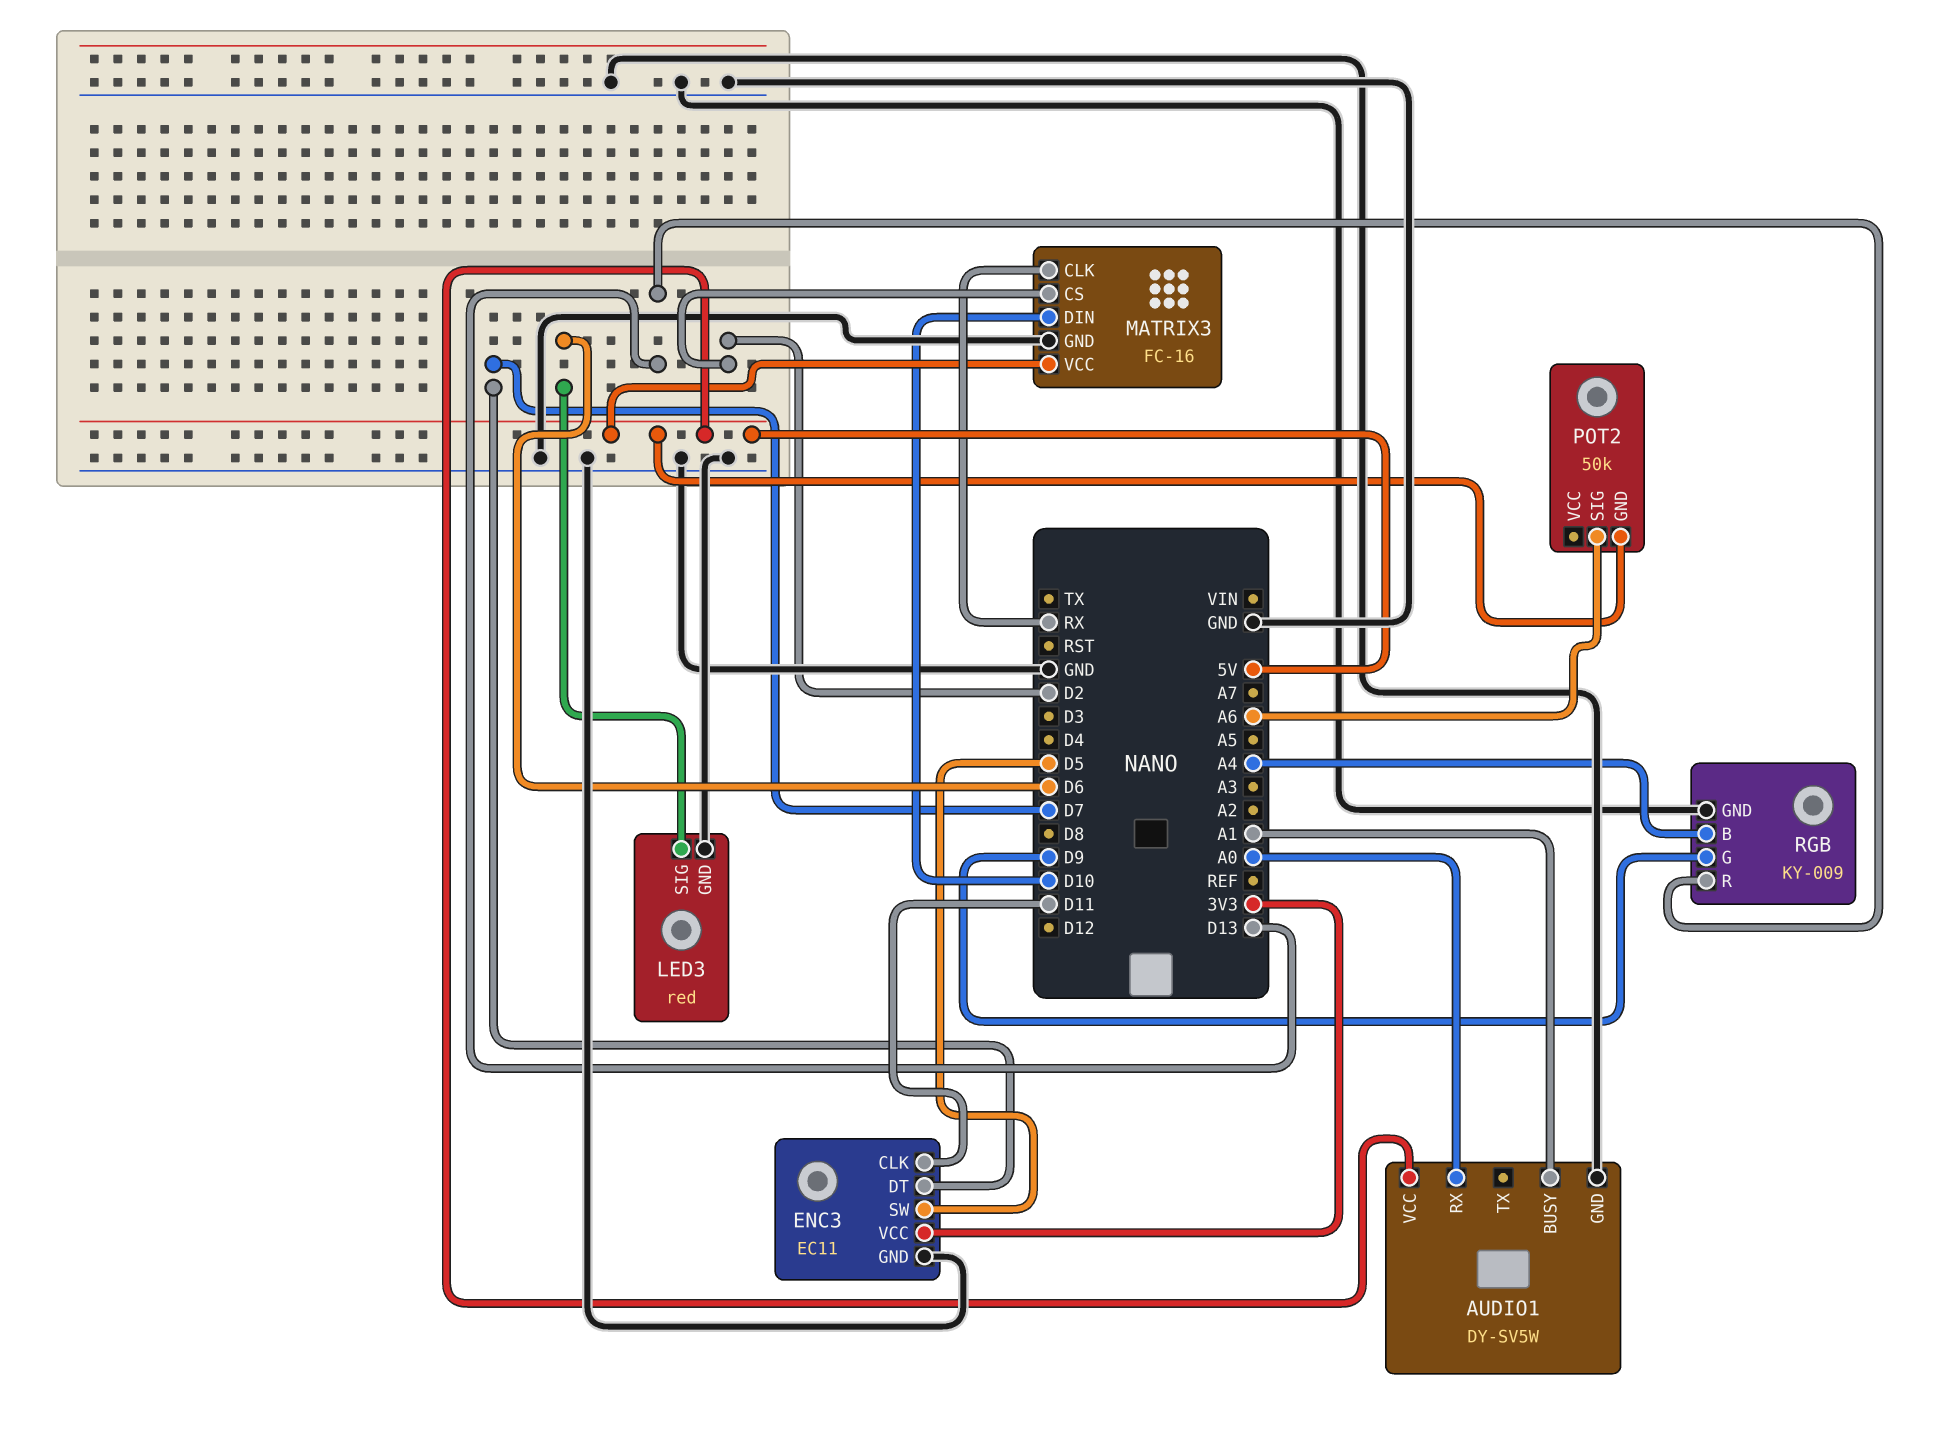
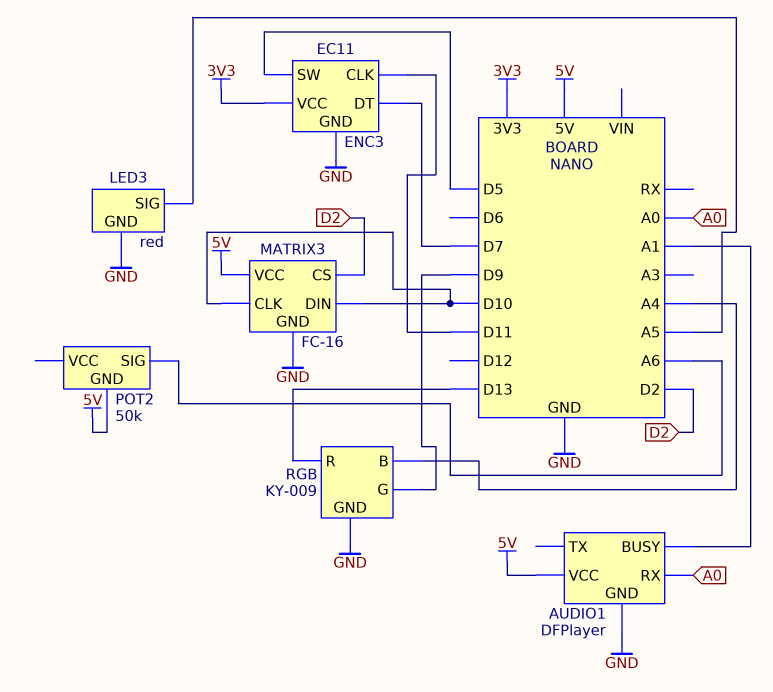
AUDIO1: DY-SV5W -> DFPlayer
LED3 pin SIG: D6 -> A5
MATRIX3 pin CLK: RX -> D10

